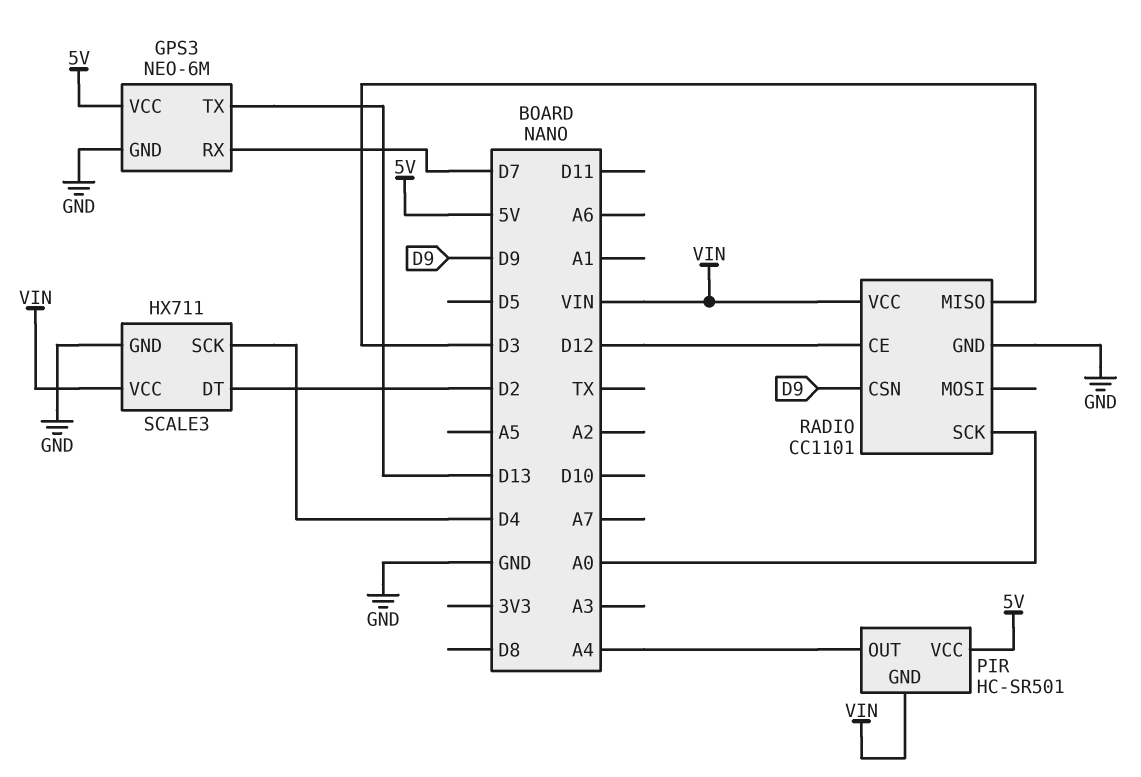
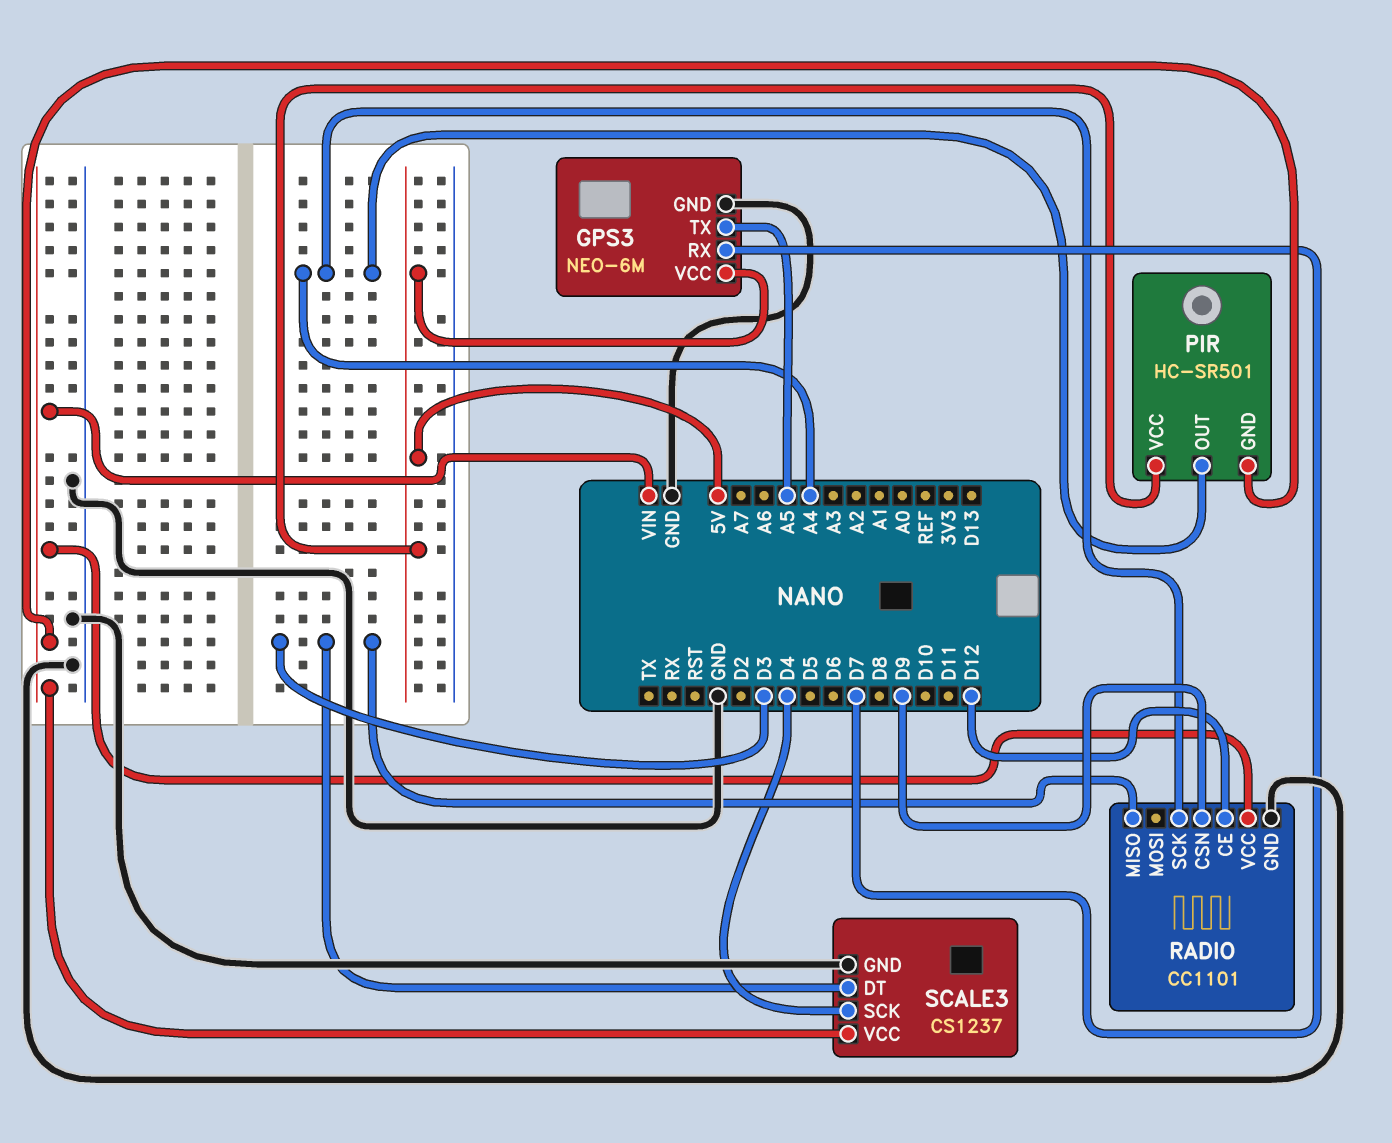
GPS3 pin TX: D13 -> A5
RADIO pin SCK: A0 -> A4
SCALE3: HX711 -> CS1237
SCALE3 pin DT: D2 -> D3

